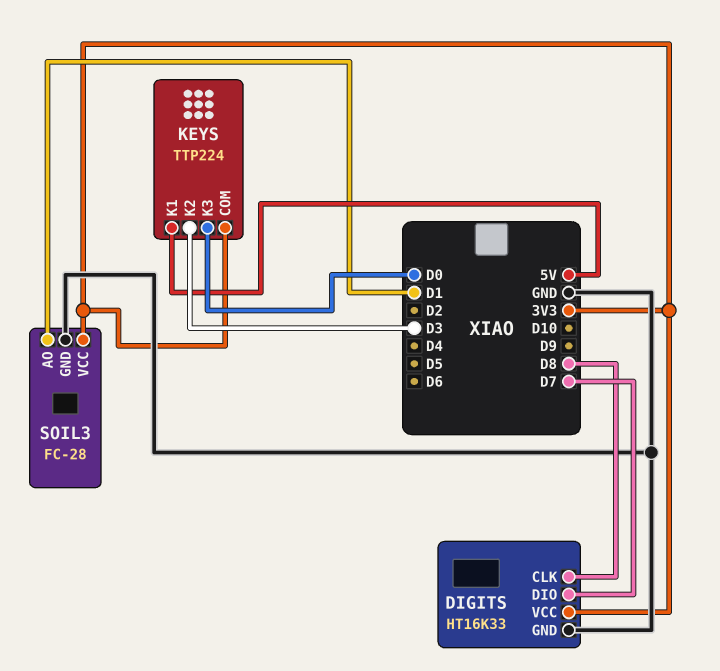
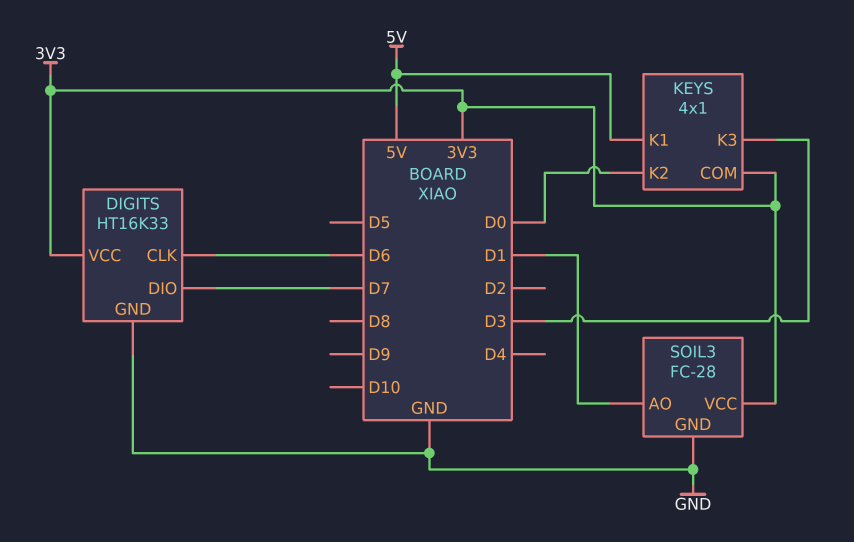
DIGITS pin CLK: D8 -> D6
KEYS: TTP224 -> 4x1
KEYS pin K2: D3 -> D0
KEYS pin K3: D0 -> D3

